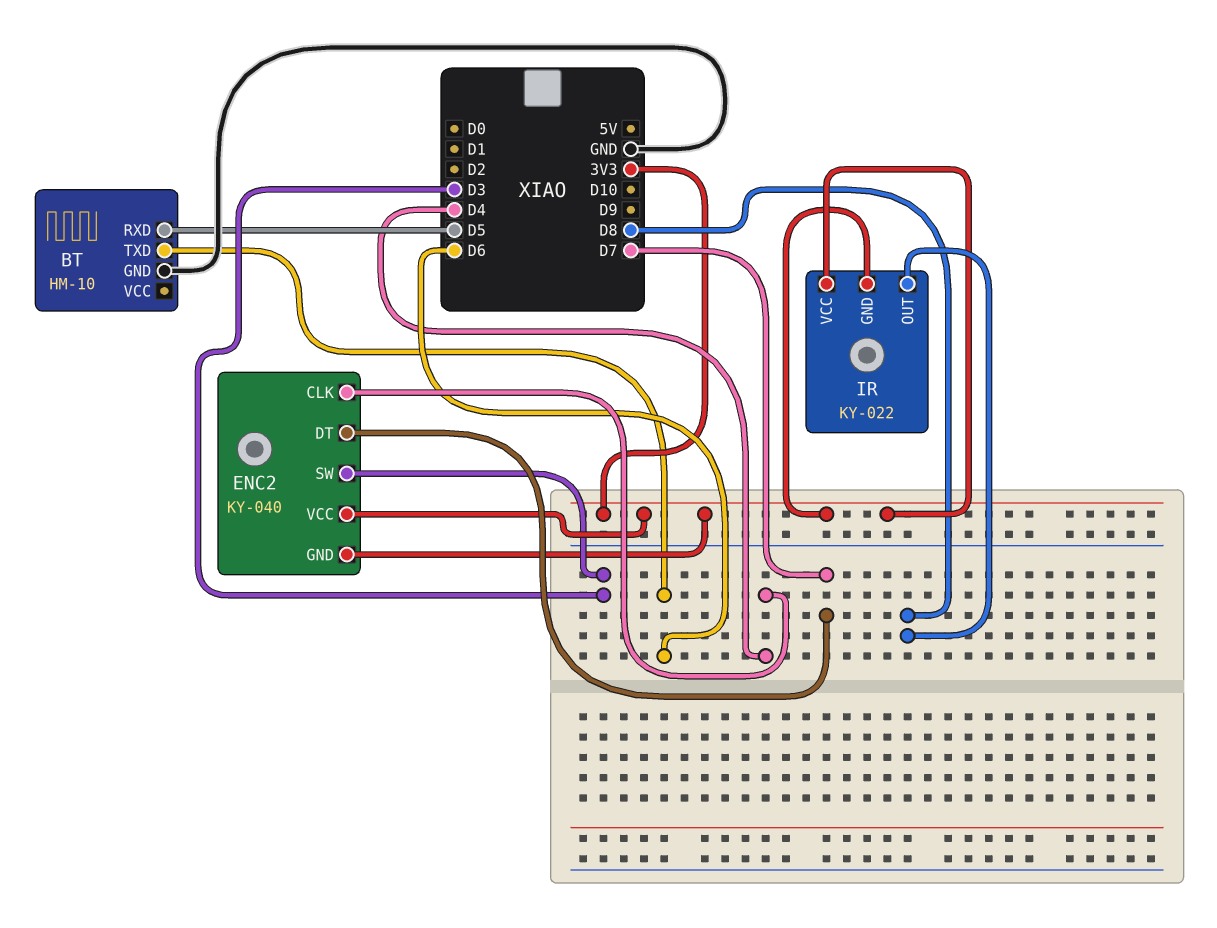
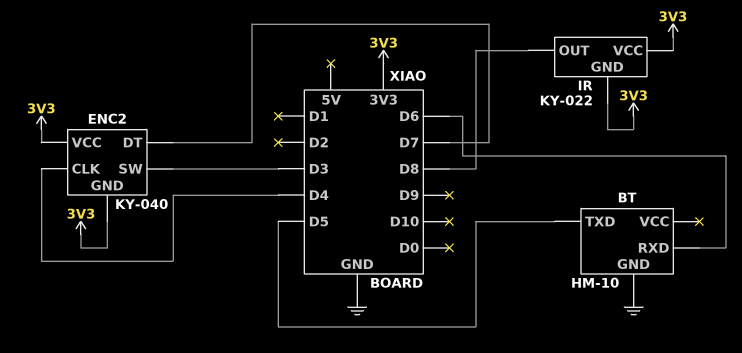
BT pin RXD: D5 -> D6
BT pin TXD: D6 -> D5

